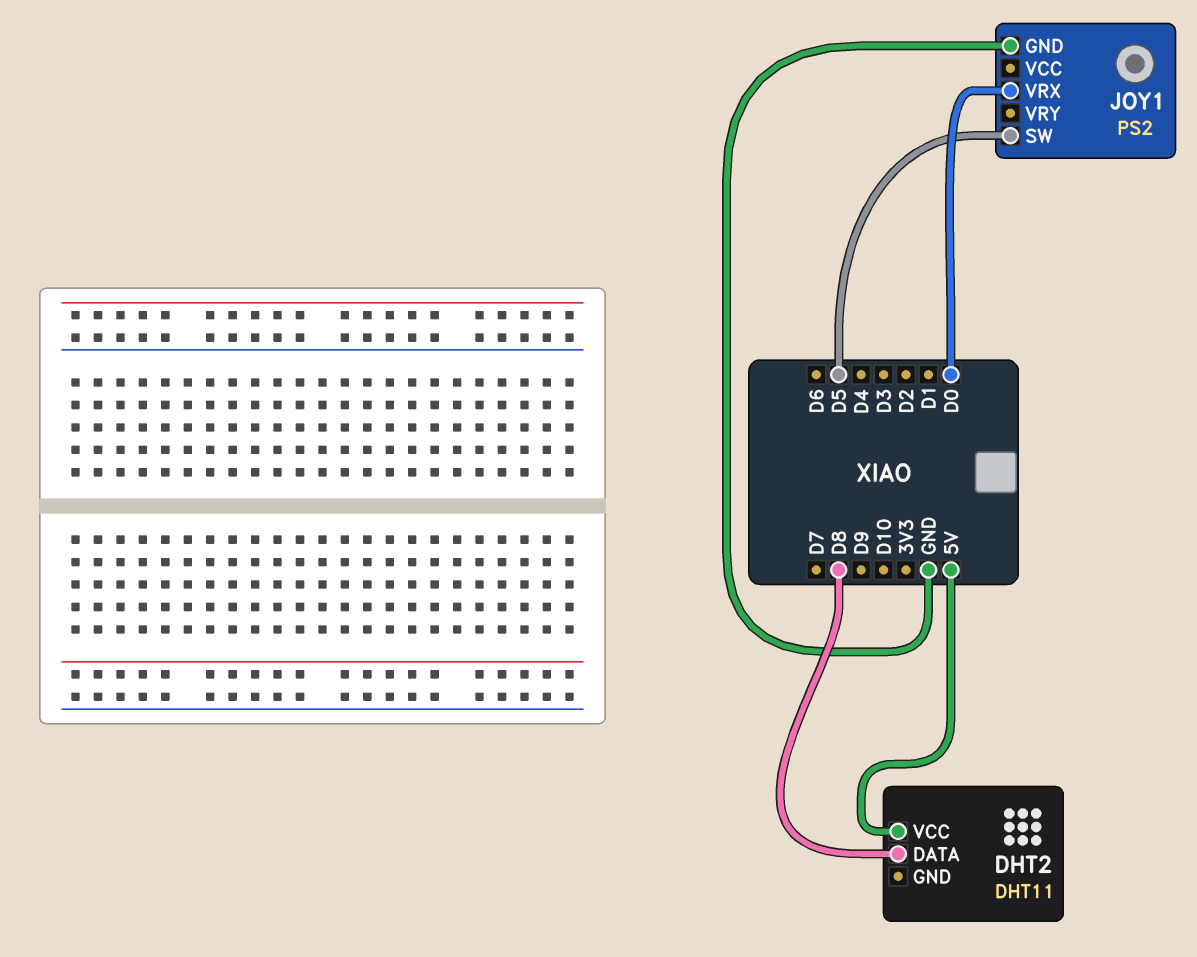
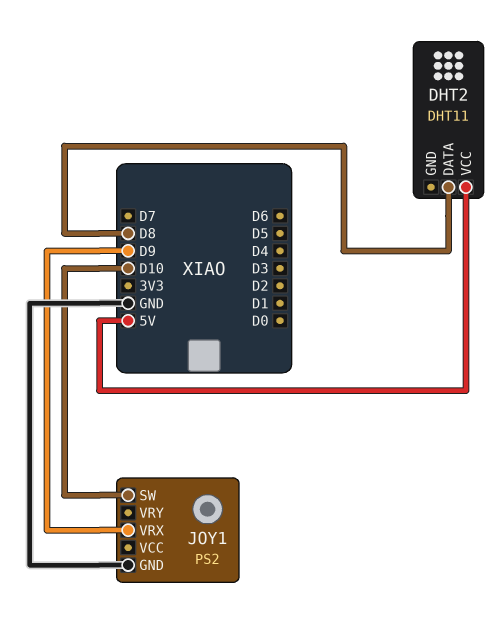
JOY1 pin SW: D5 -> D10
JOY1 pin VRX: D0 -> D9

